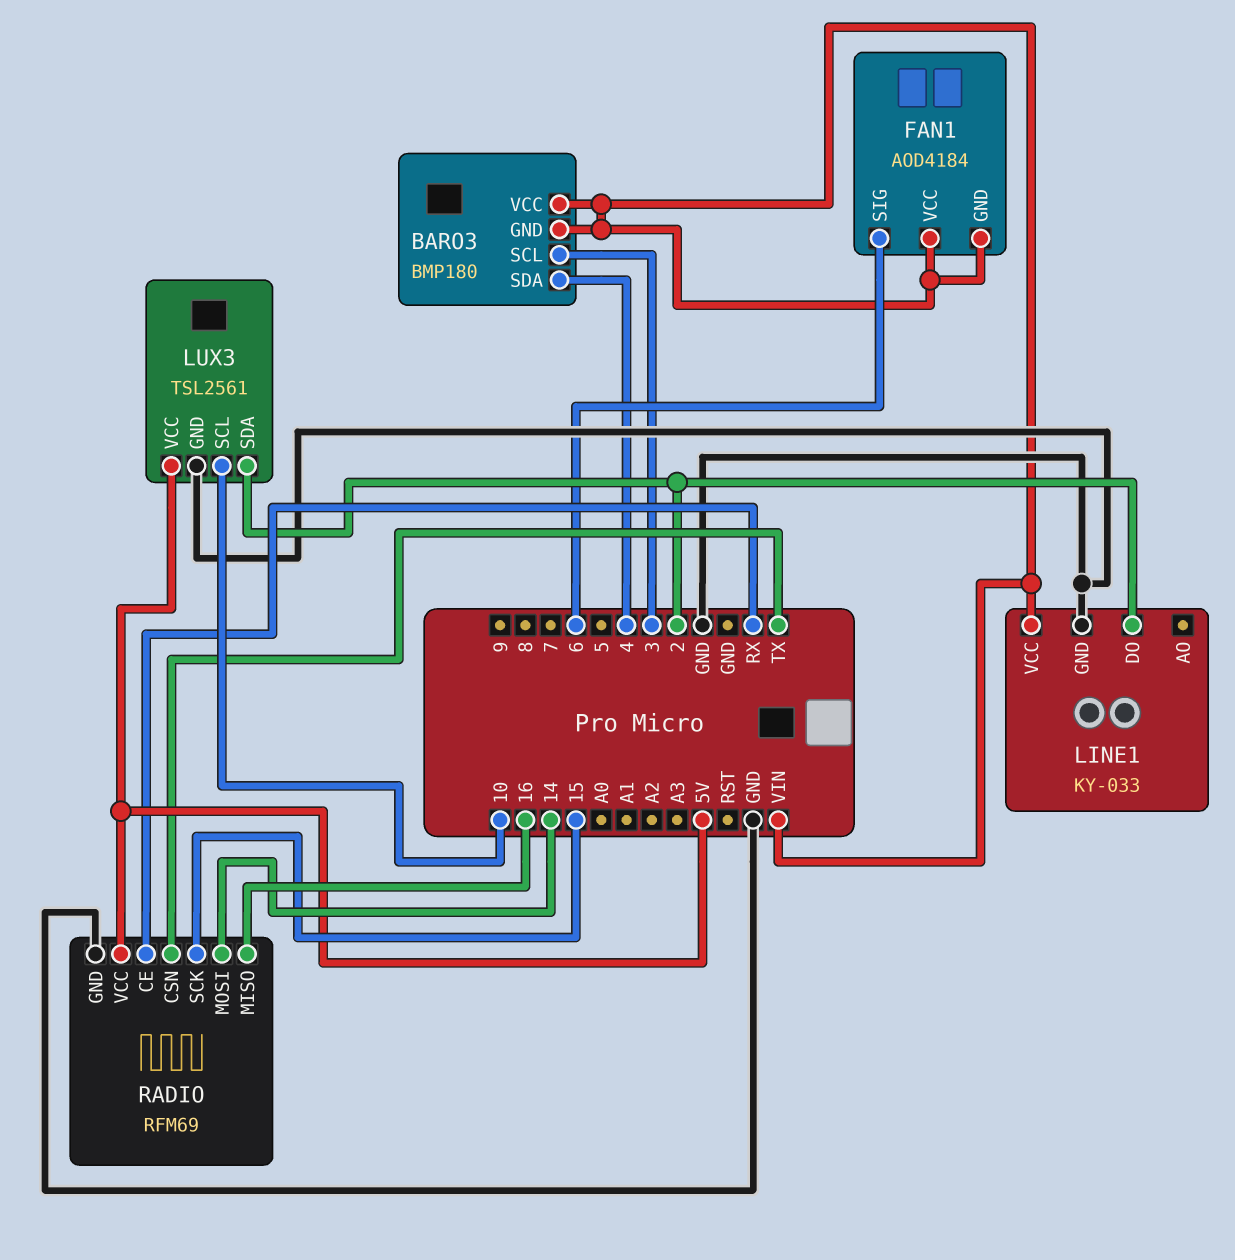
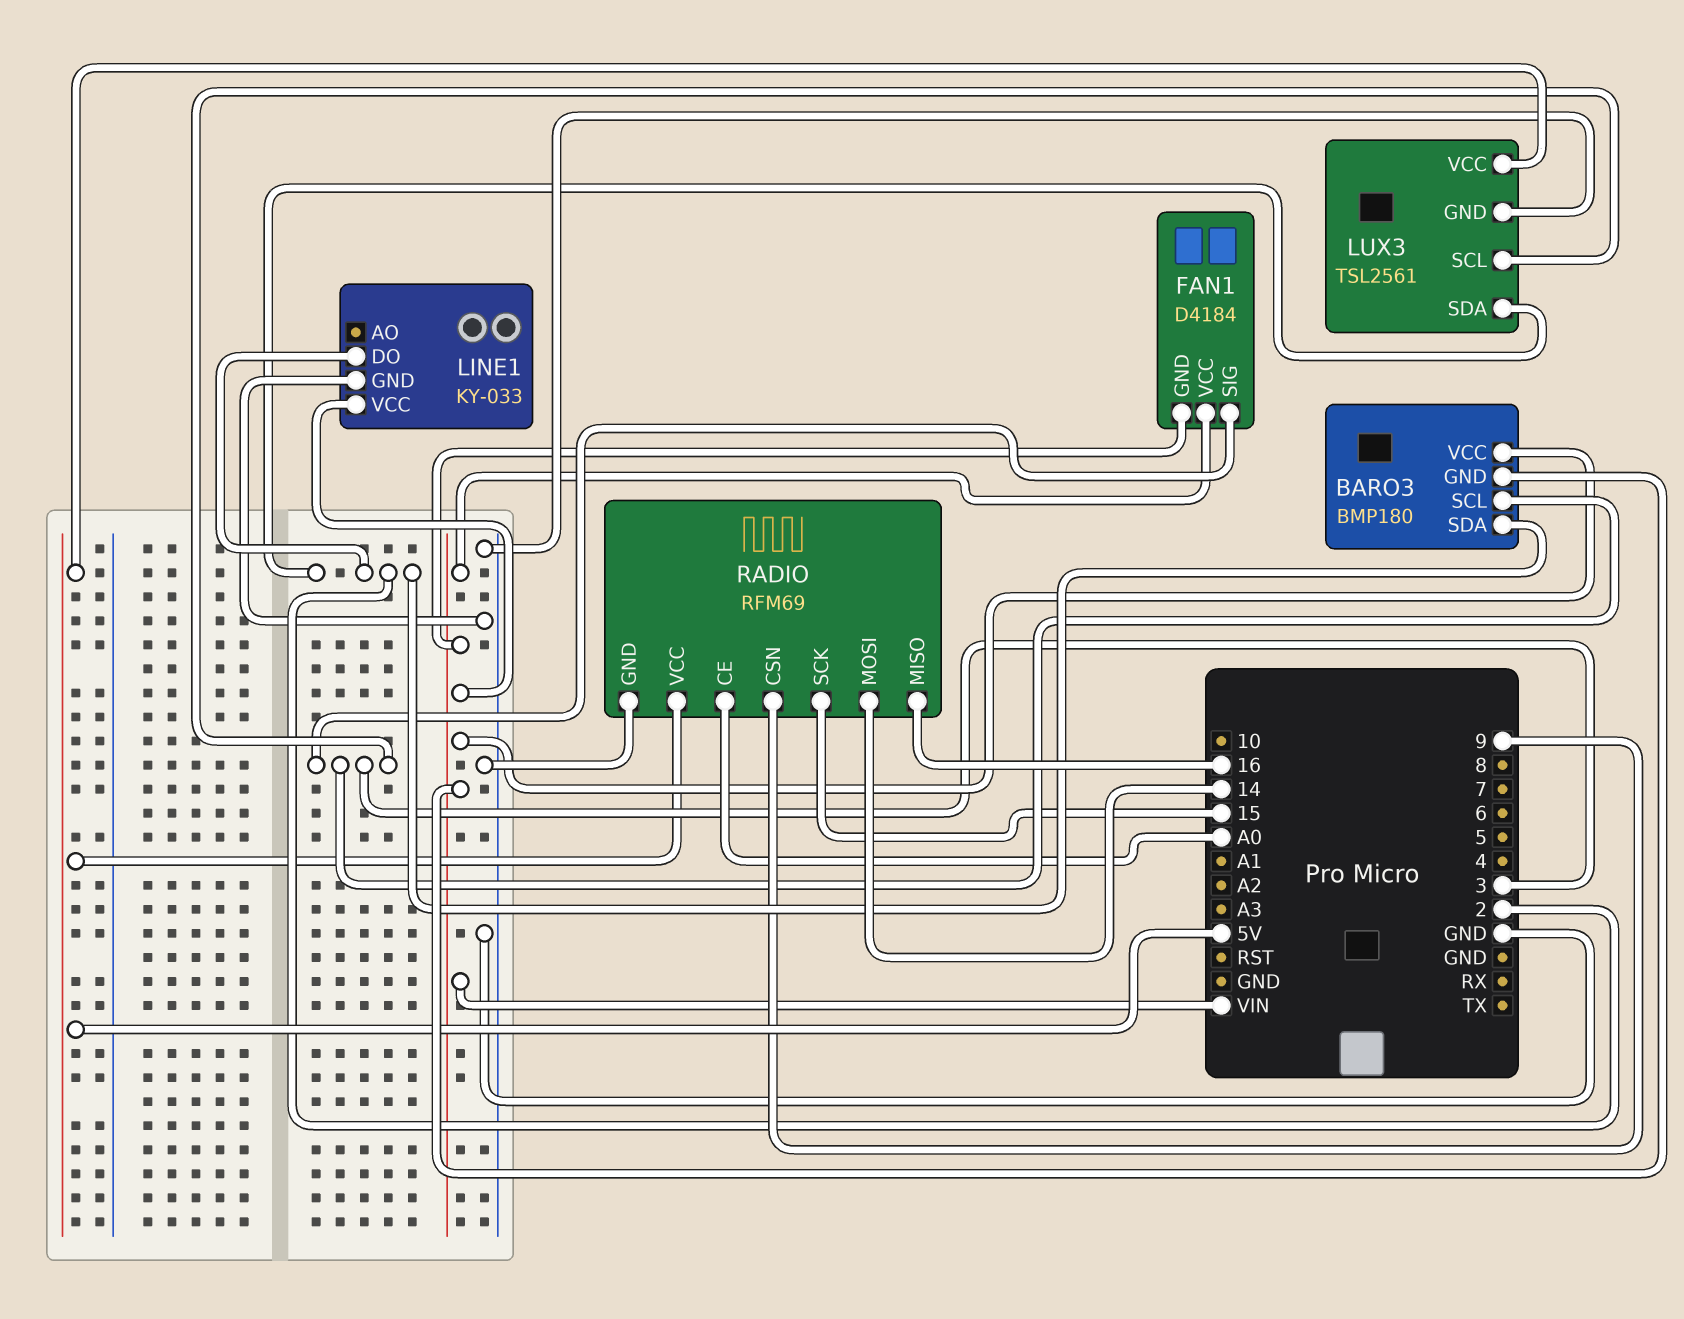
BARO3 pin SDA: 4 -> 2
FAN1: AOD4184 -> D4184
FAN1 pin SIG: 6 -> 3
LUX3 pin SCL: 10 -> 3
RADIO pin CE: RX -> A0
RADIO pin CSN: TX -> 9

